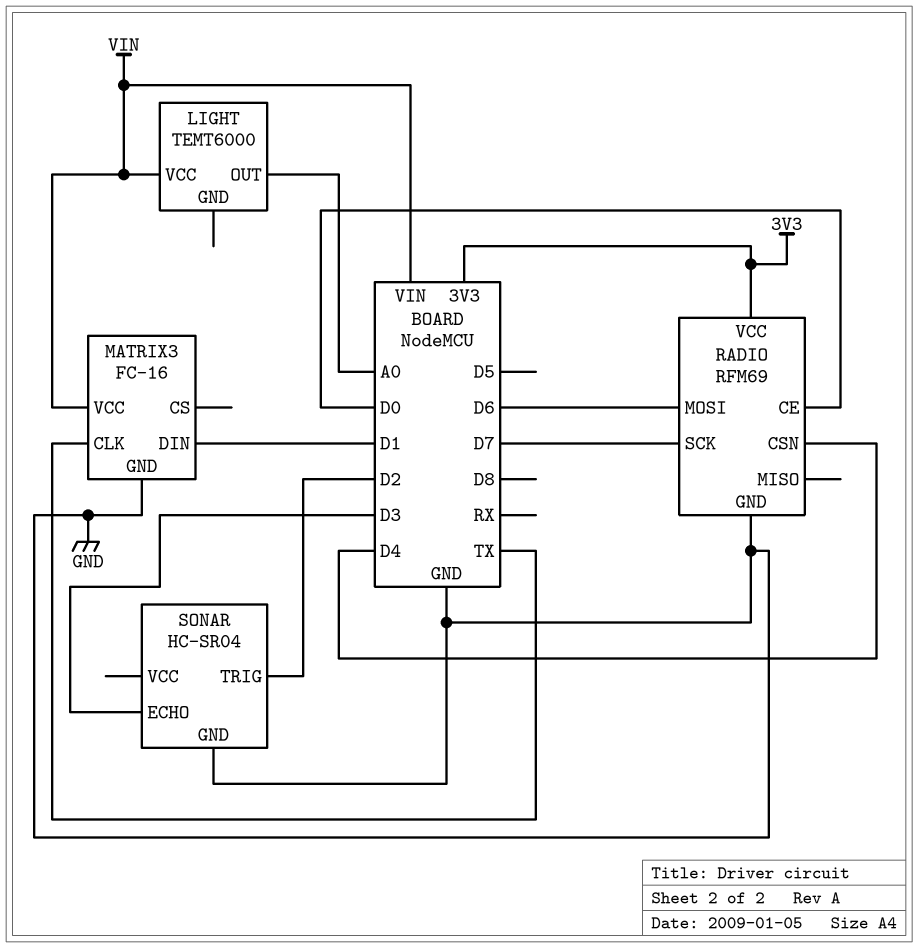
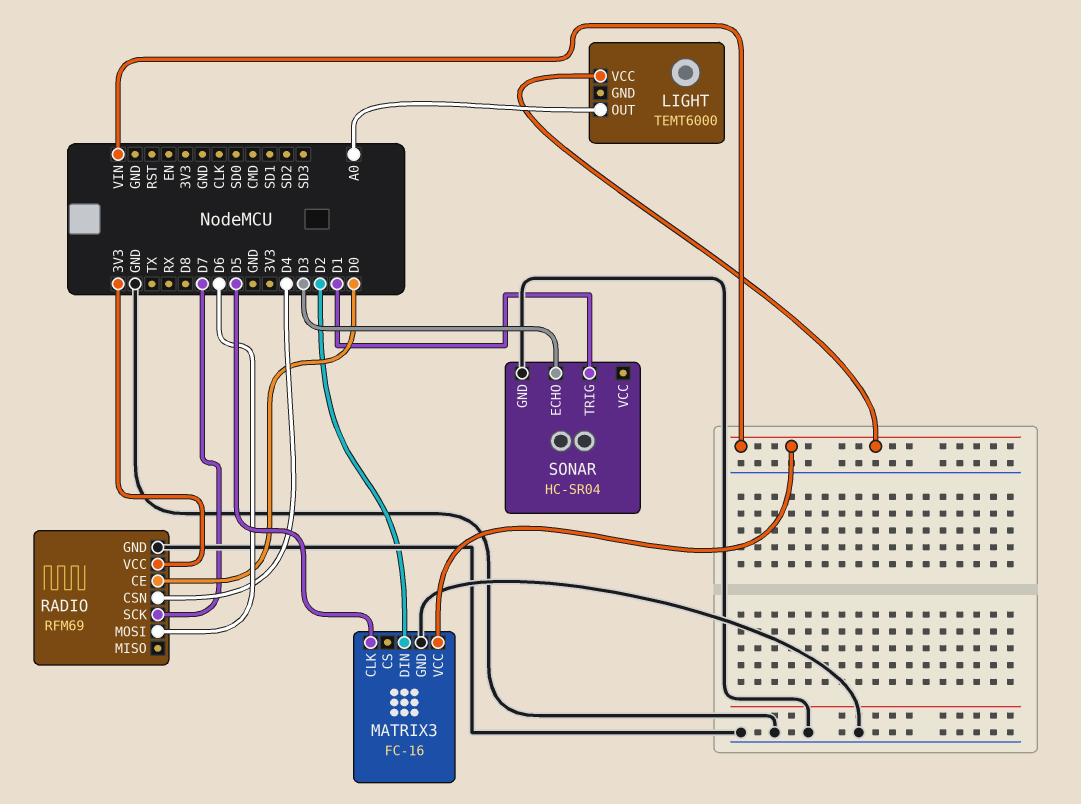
MATRIX3 pin CLK: TX -> D5
MATRIX3 pin DIN: D1 -> D2
SONAR pin TRIG: D2 -> D1

